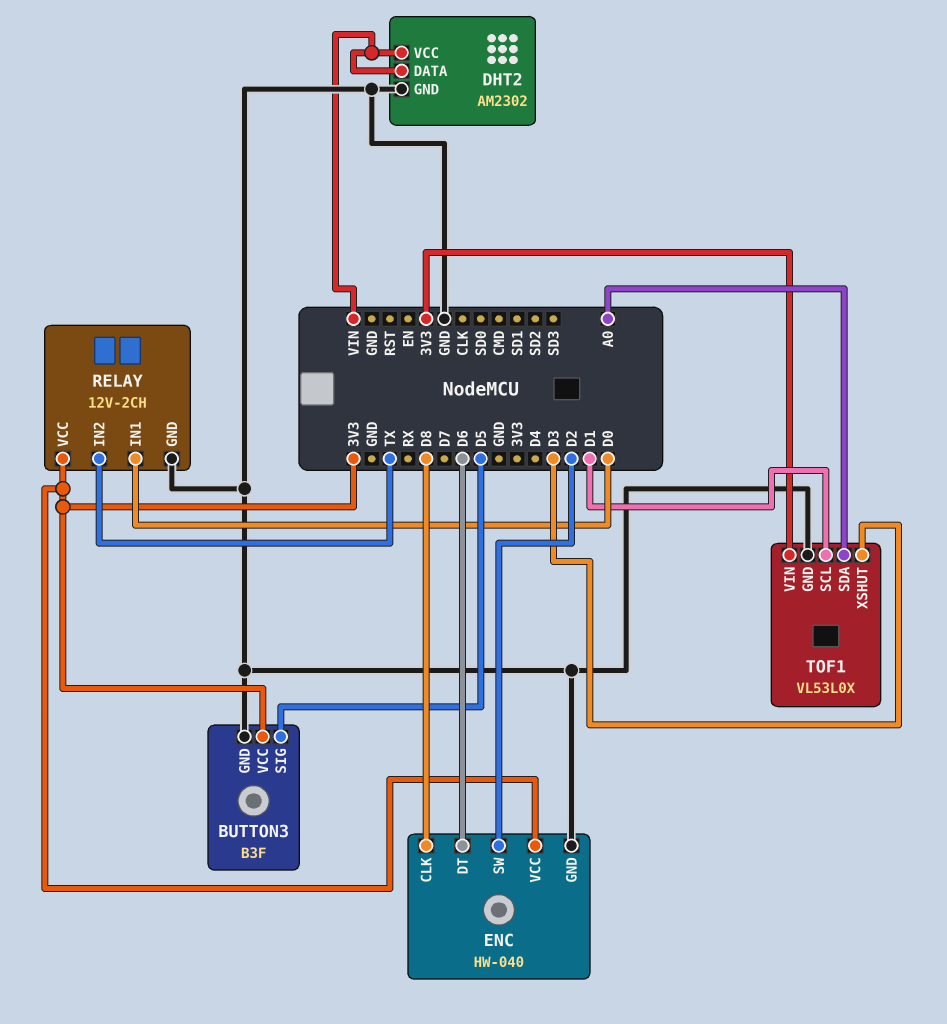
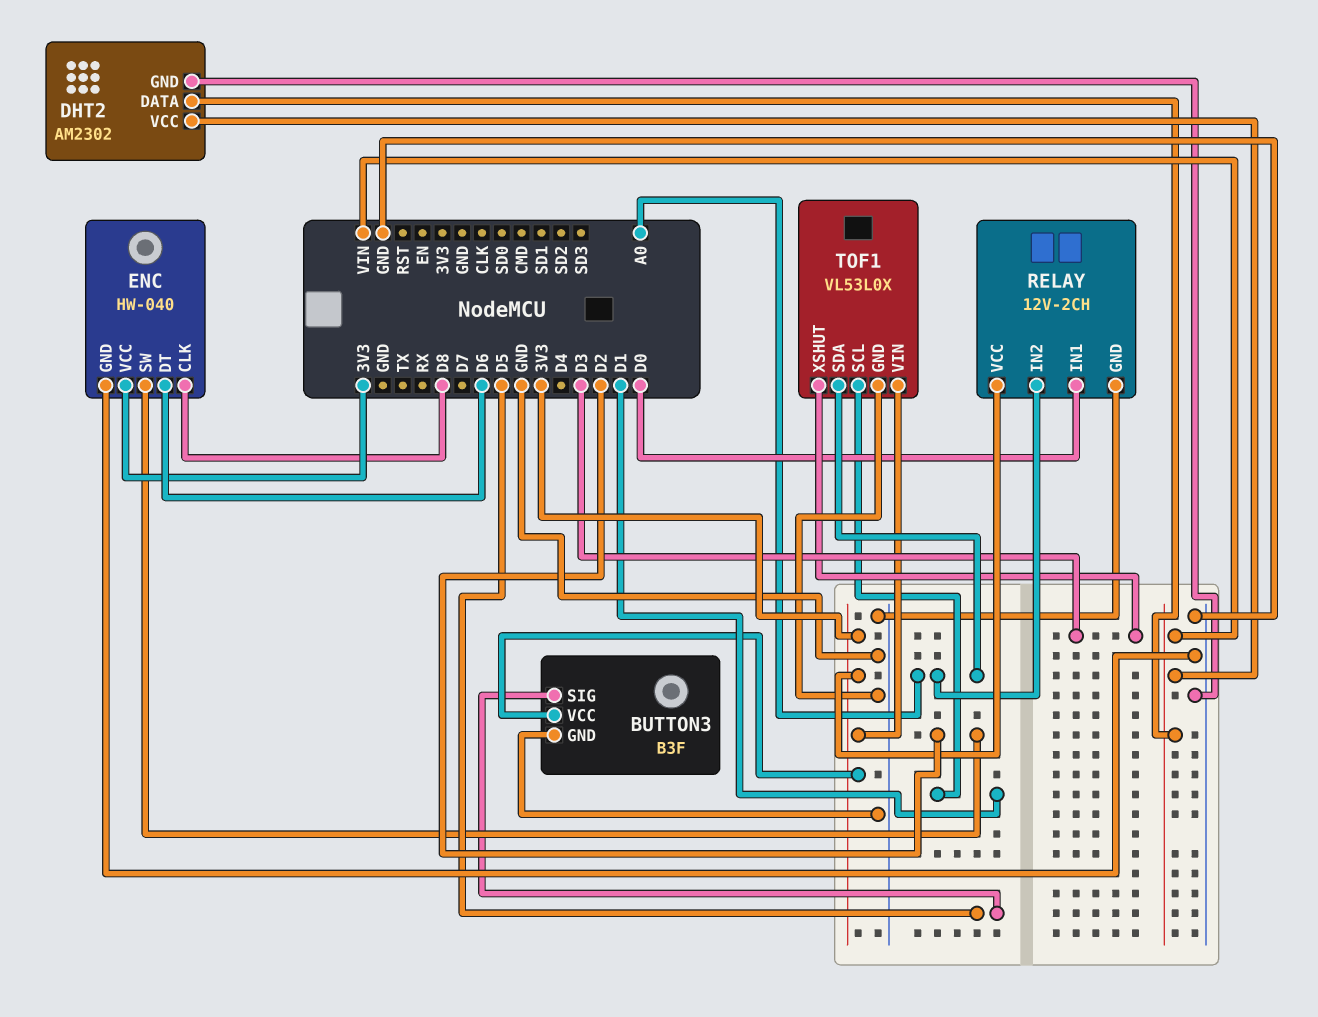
RELAY pin IN2: TX -> A0

